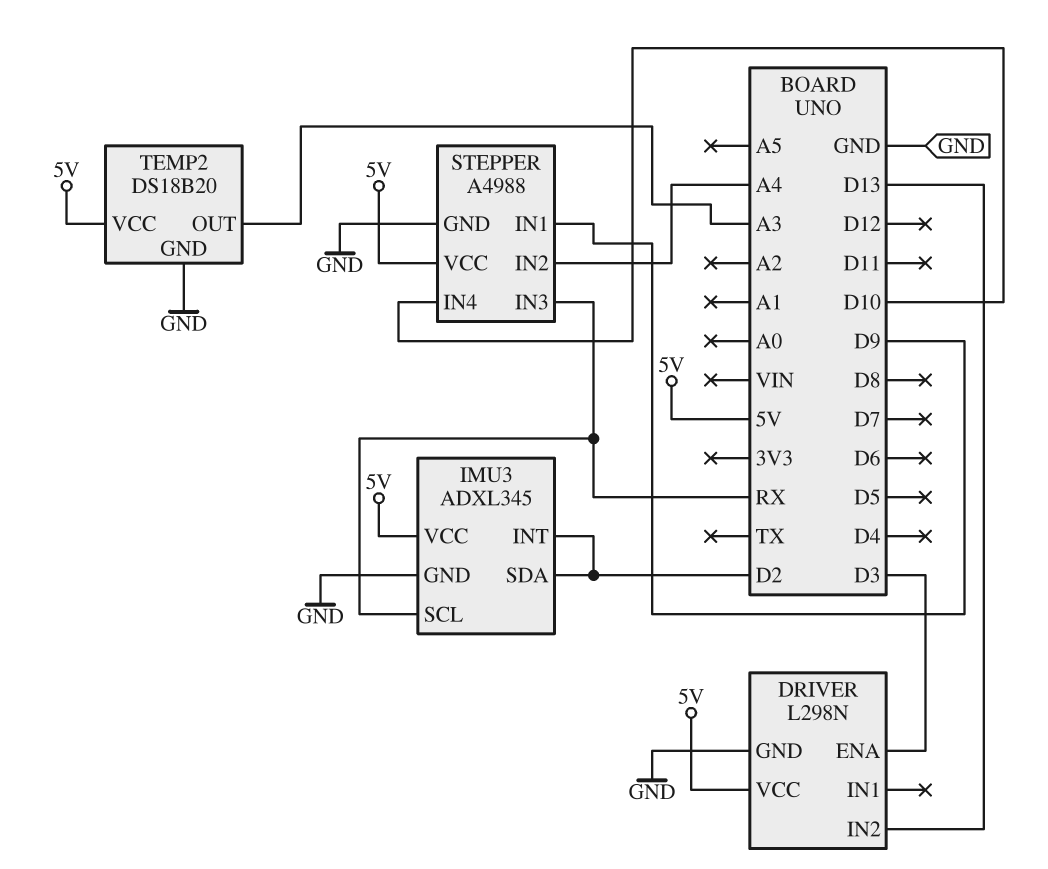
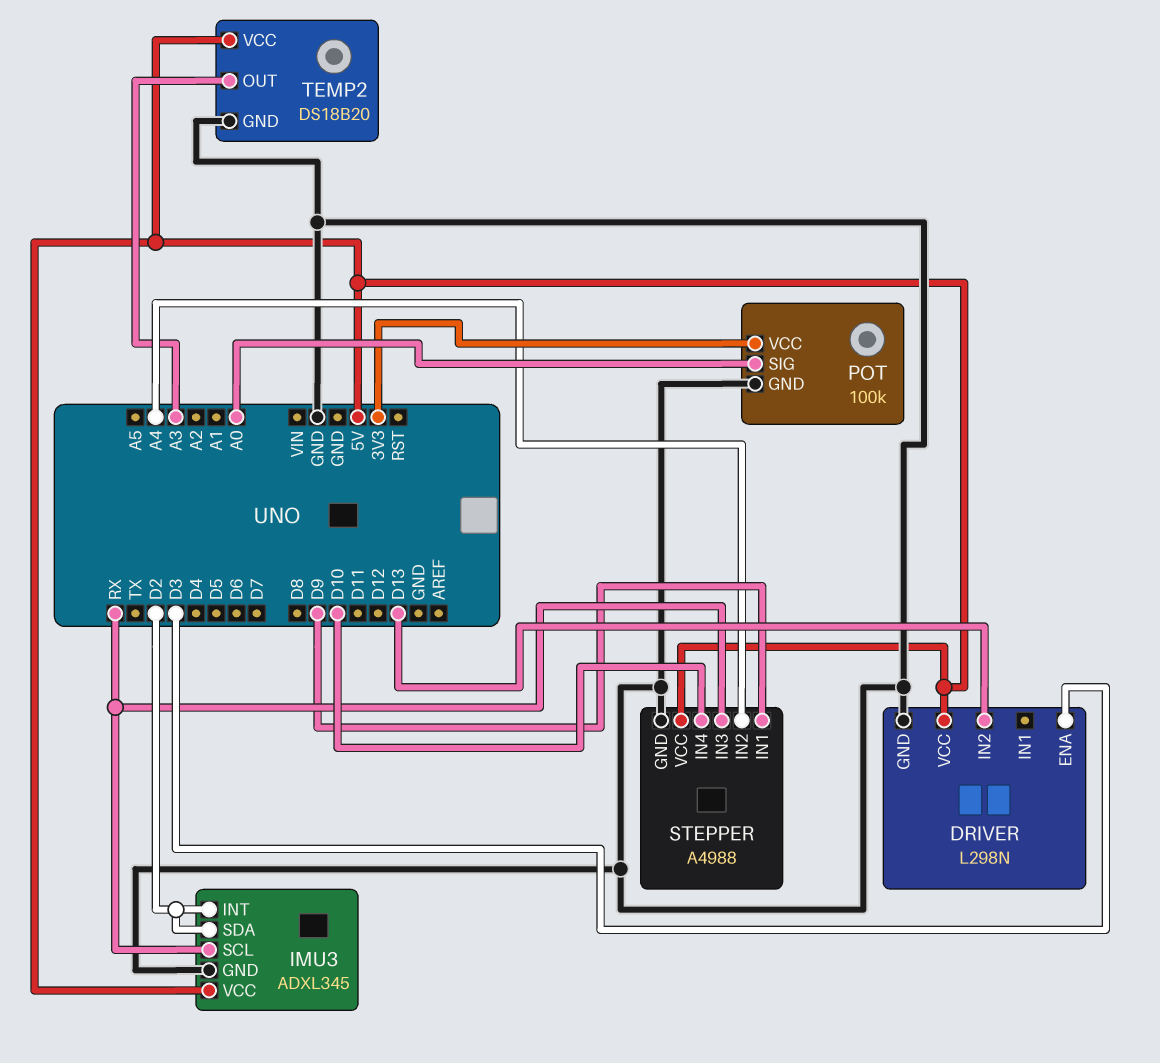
POT: none -> 100k
POT pin GND: none -> GND
POT pin SIG: none -> A0
POT pin VCC: none -> 3V3

